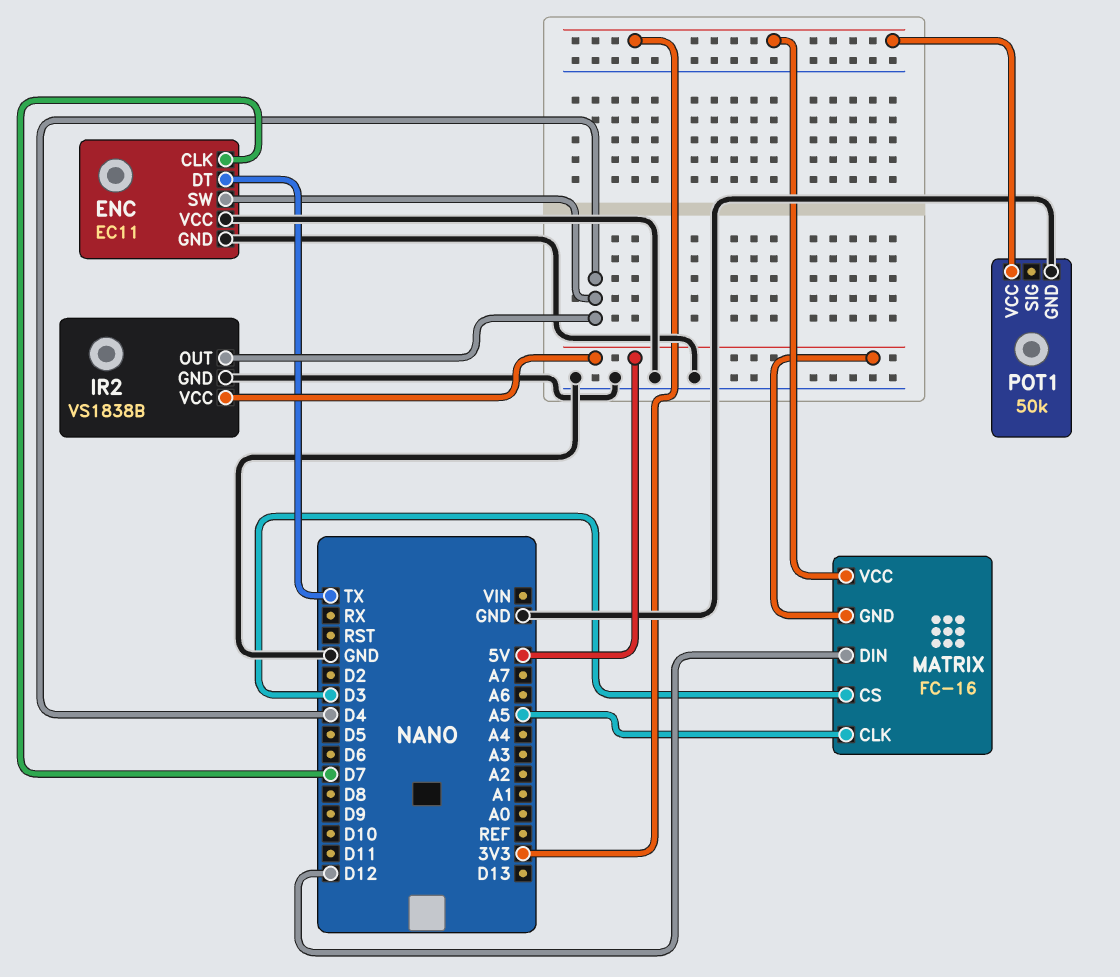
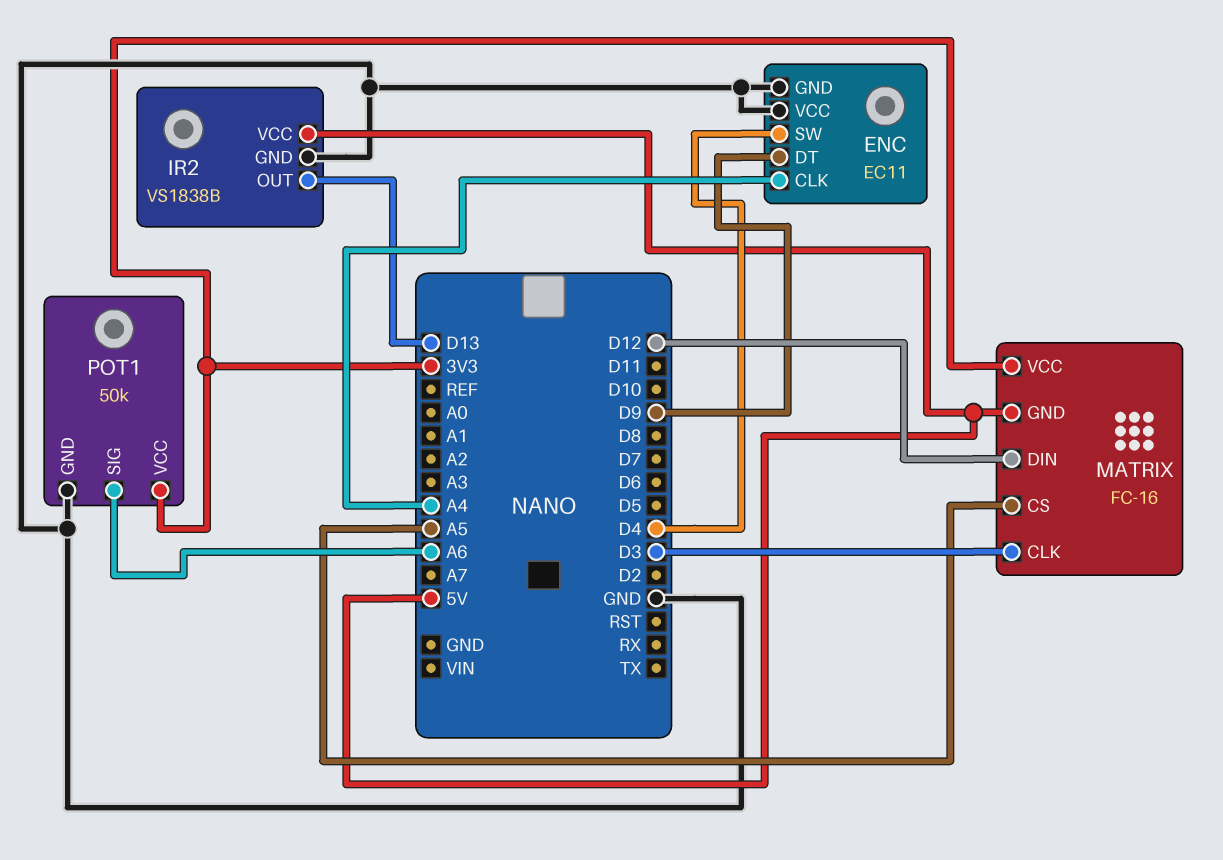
ENC pin CLK: D7 -> A4
ENC pin DT: TX -> D9
IR2 pin OUT: D4 -> D13
MATRIX pin CLK: A5 -> D3
MATRIX pin CS: D3 -> A5
POT1 pin SIG: none -> A6

